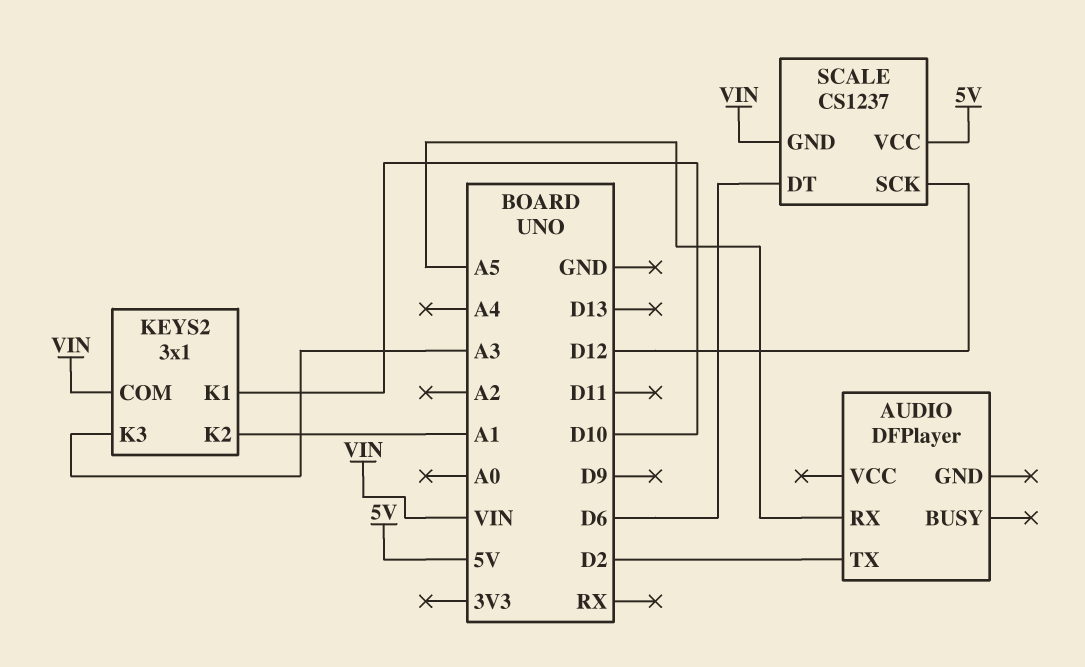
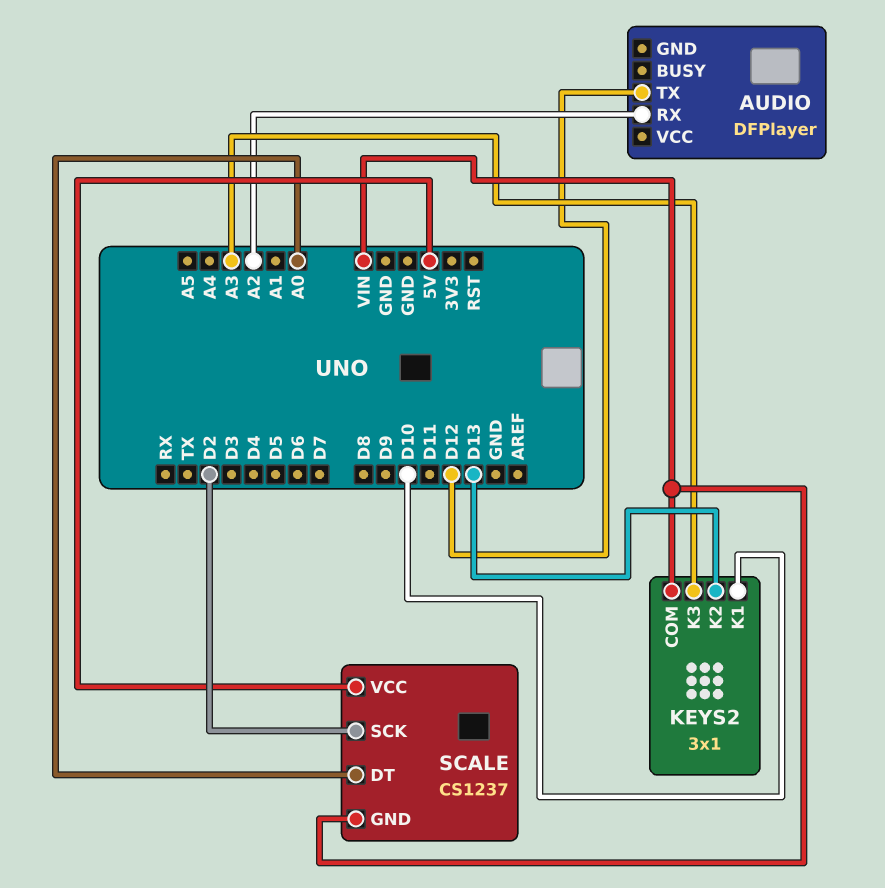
AUDIO pin RX: A5 -> A2
AUDIO pin TX: D2 -> D12
KEYS2 pin K2: A1 -> D13
SCALE pin DT: D6 -> A0
SCALE pin SCK: D12 -> D2

